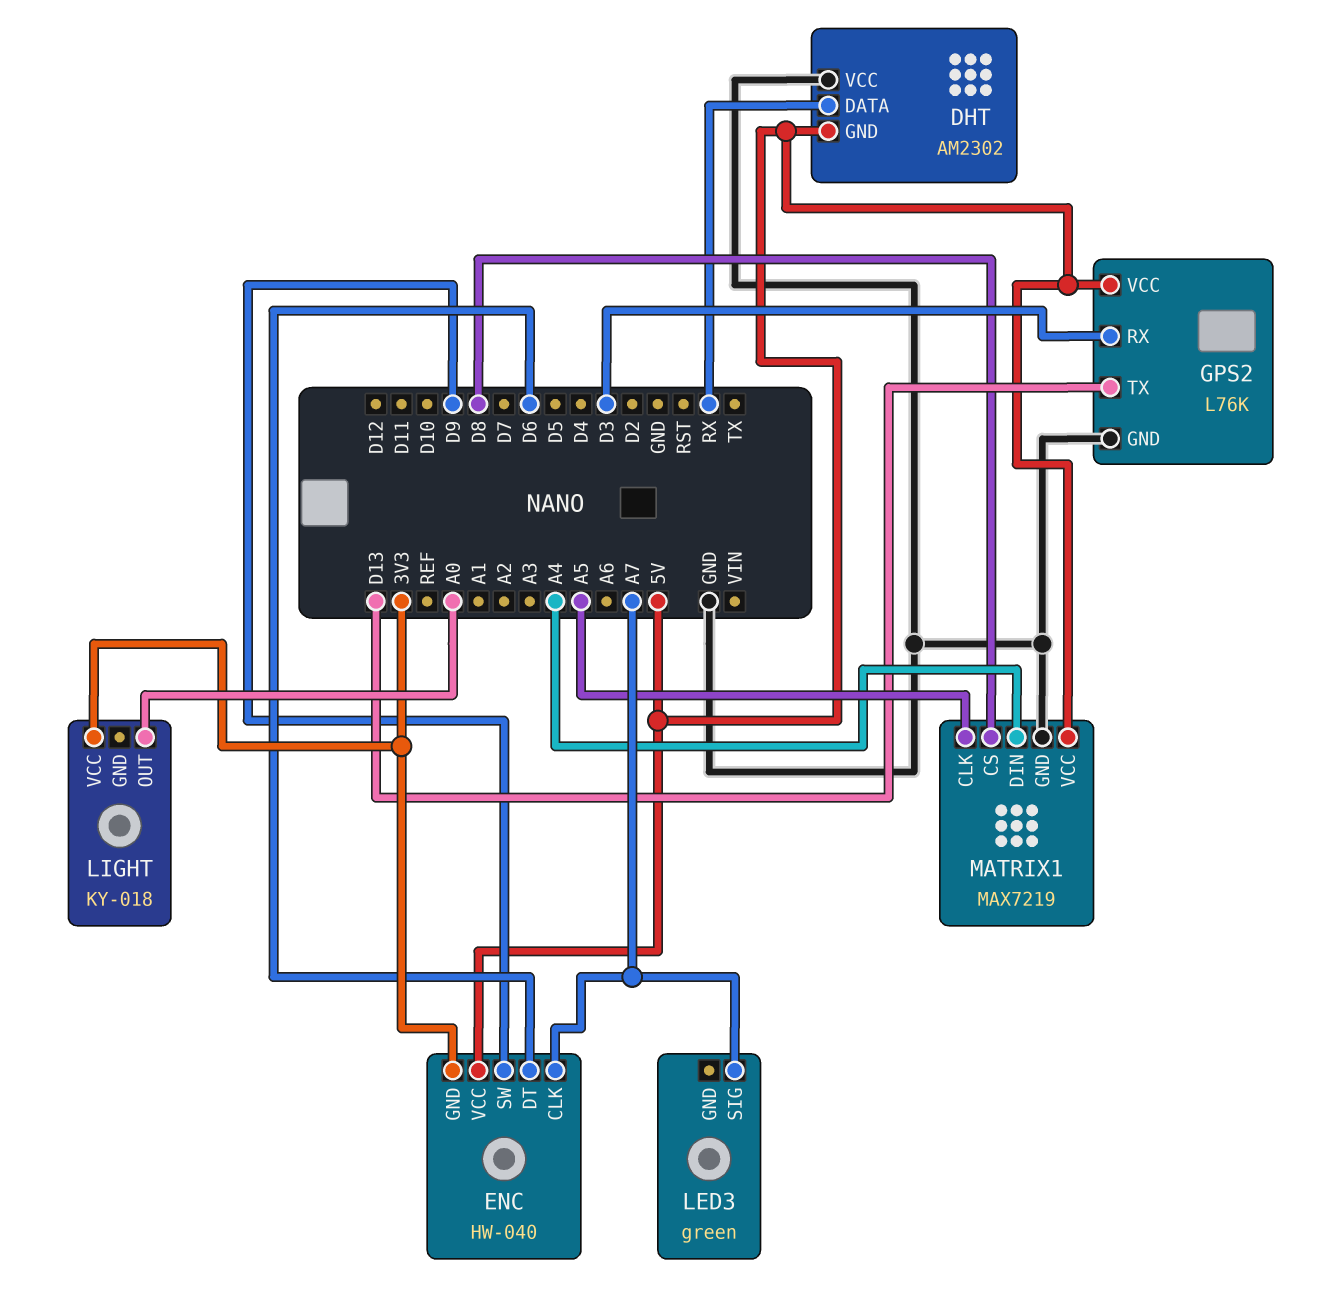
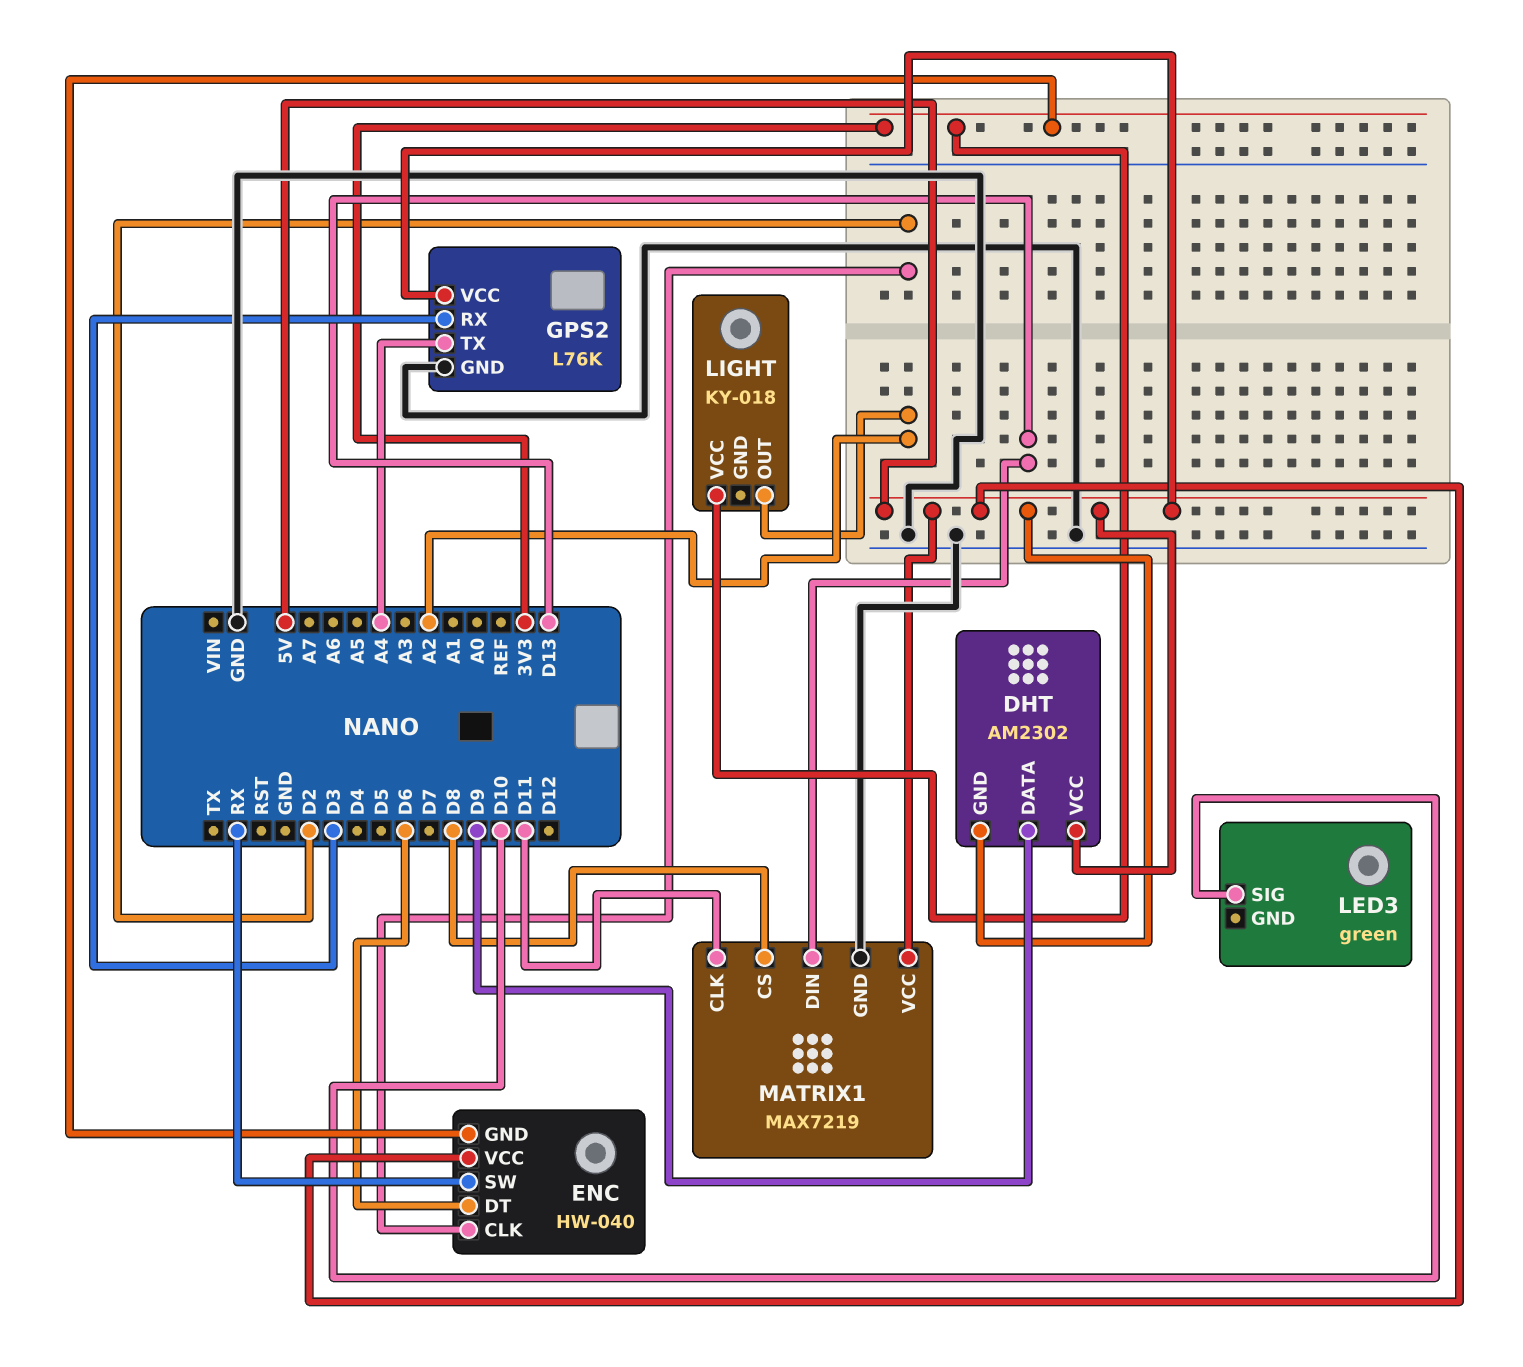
DHT pin DATA: RX -> D9
DHT pin VCC: GND -> 5V
ENC pin CLK: A7 -> D2
ENC pin SW: D9 -> RX
GPS2 pin TX: D13 -> A4
LED3 pin SIG: A7 -> D10
LIGHT pin OUT: A0 -> A2
MATRIX1 pin CLK: A5 -> D11
MATRIX1 pin DIN: A4 -> D13

